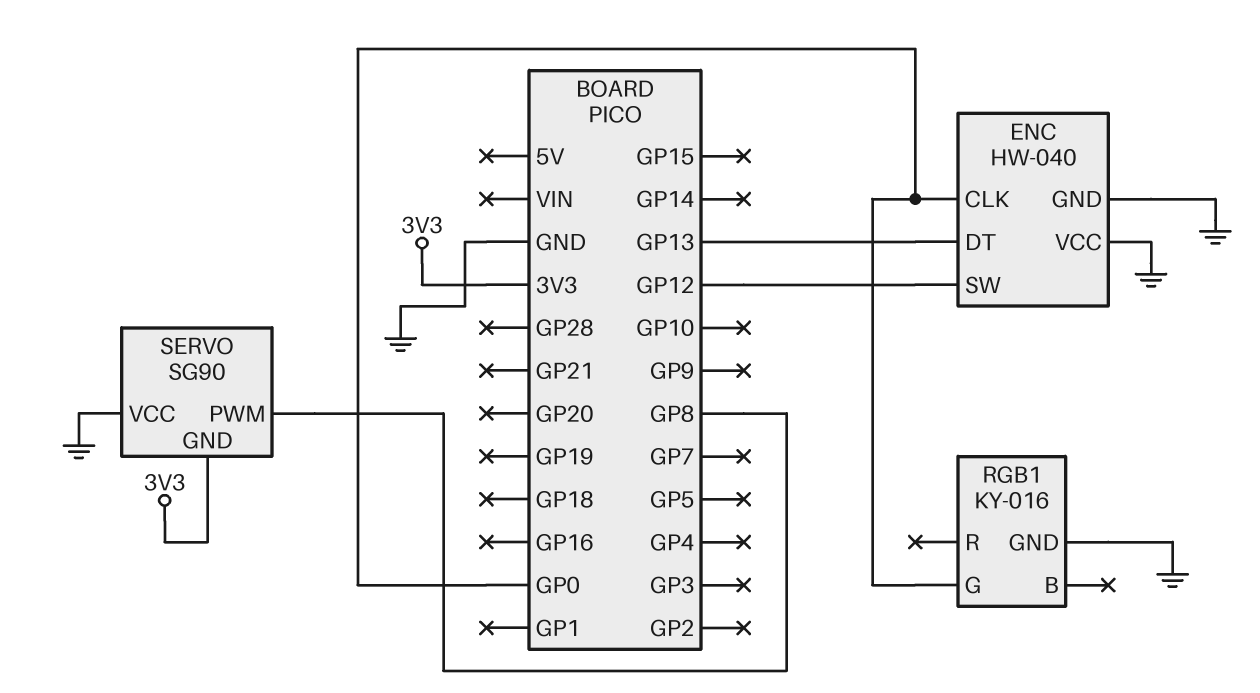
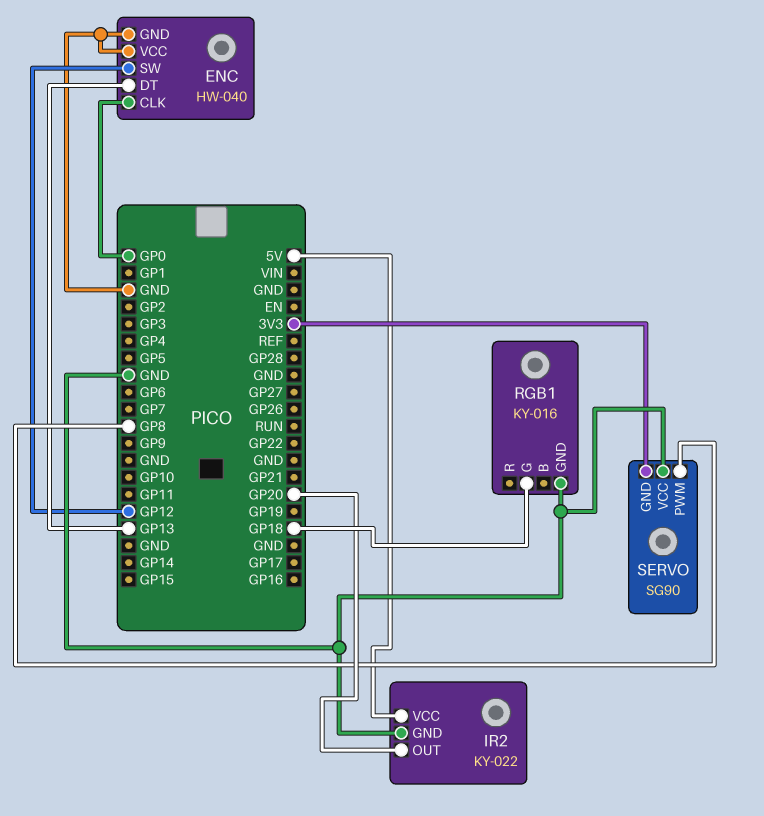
IR2: none -> KY-022
IR2 pin GND: none -> GND
IR2 pin OUT: none -> GP20
IR2 pin VCC: none -> 5V
RGB1 pin G: GP0 -> GP18

